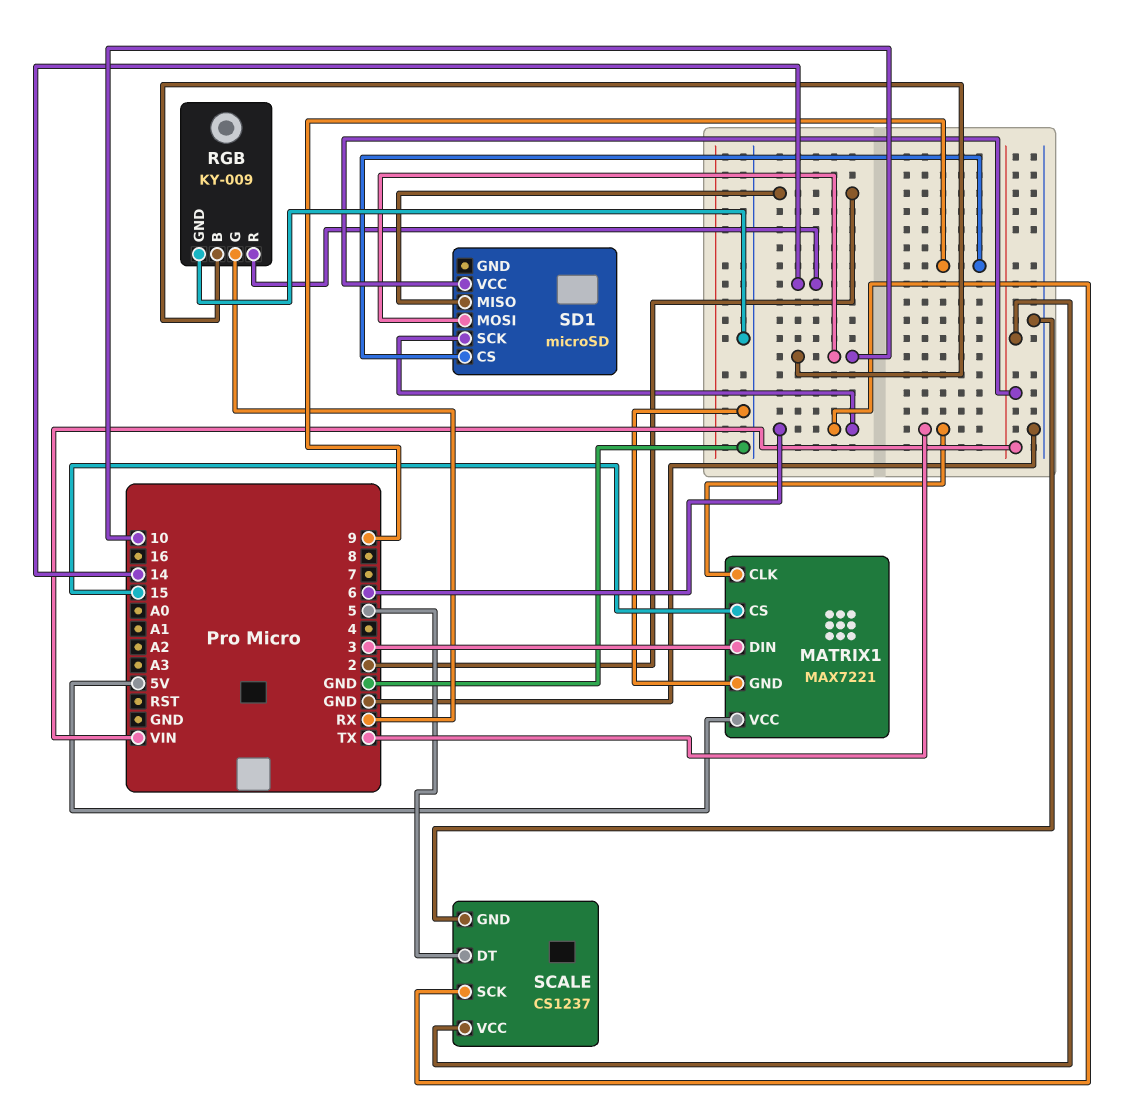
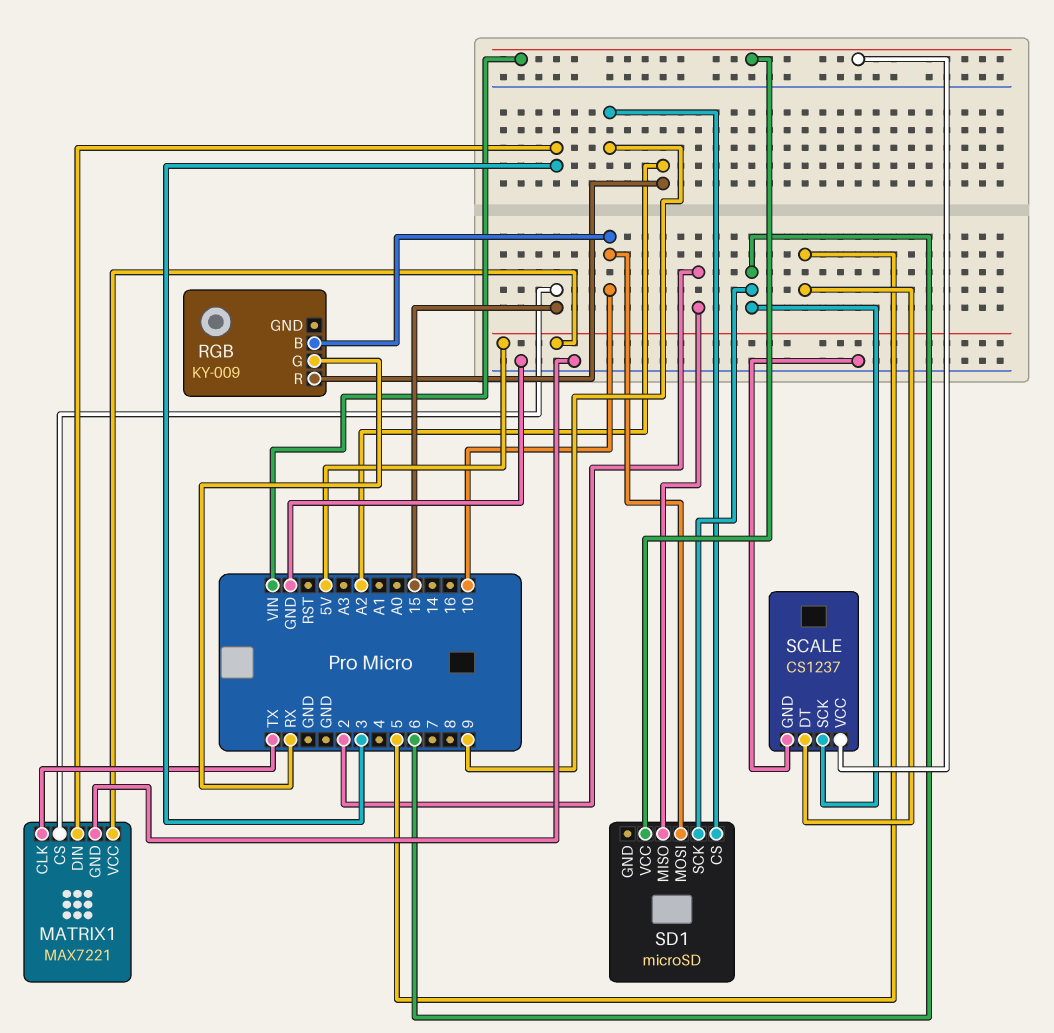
RGB pin GND: GND -> none
RGB pin R: 14 -> A2

